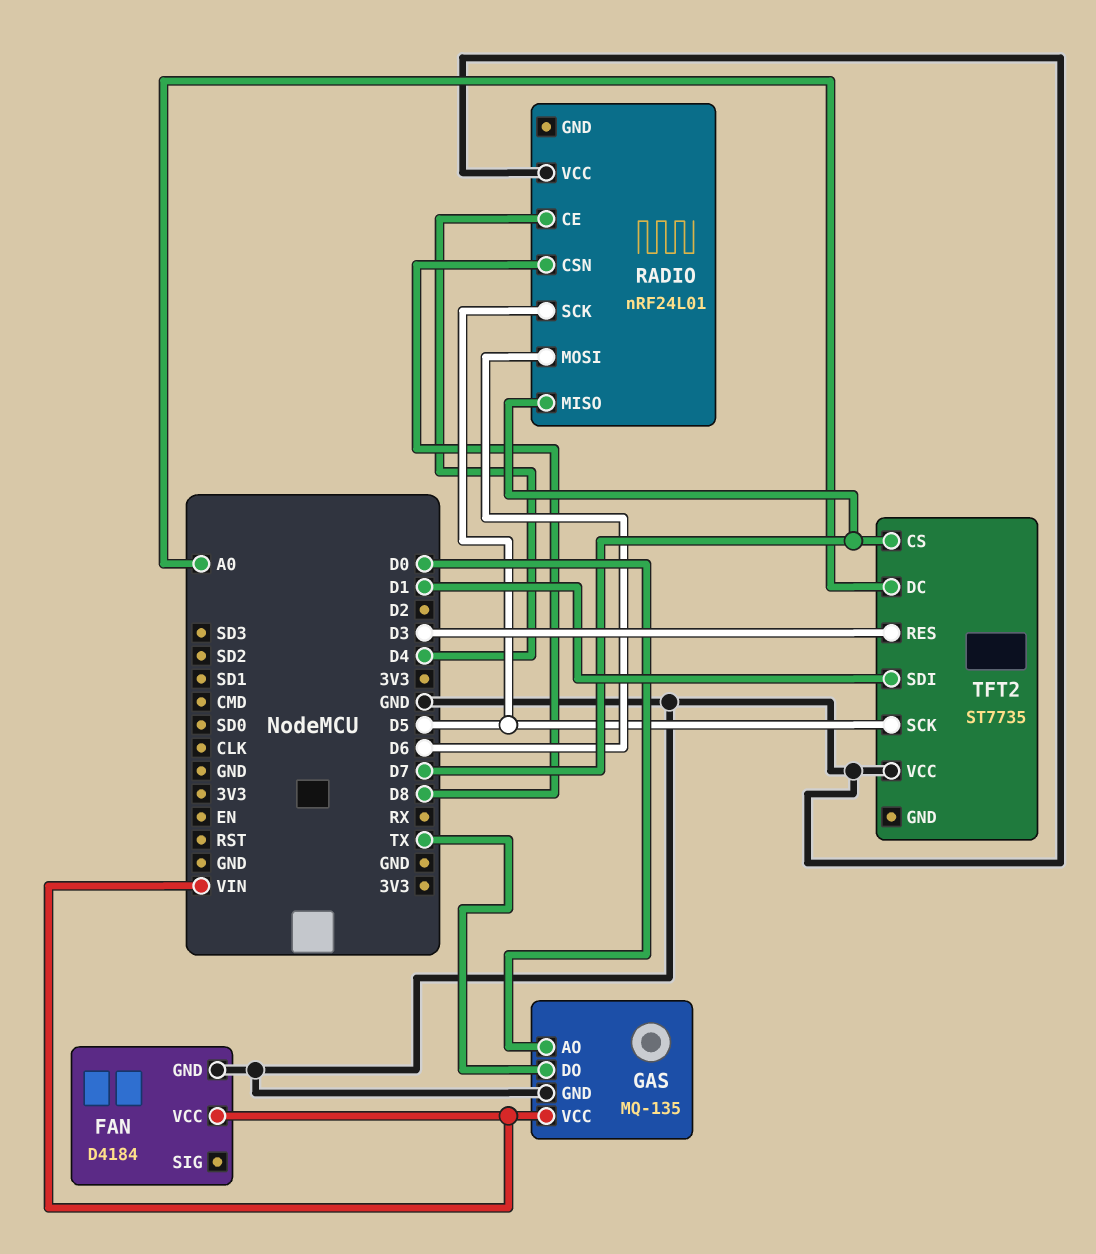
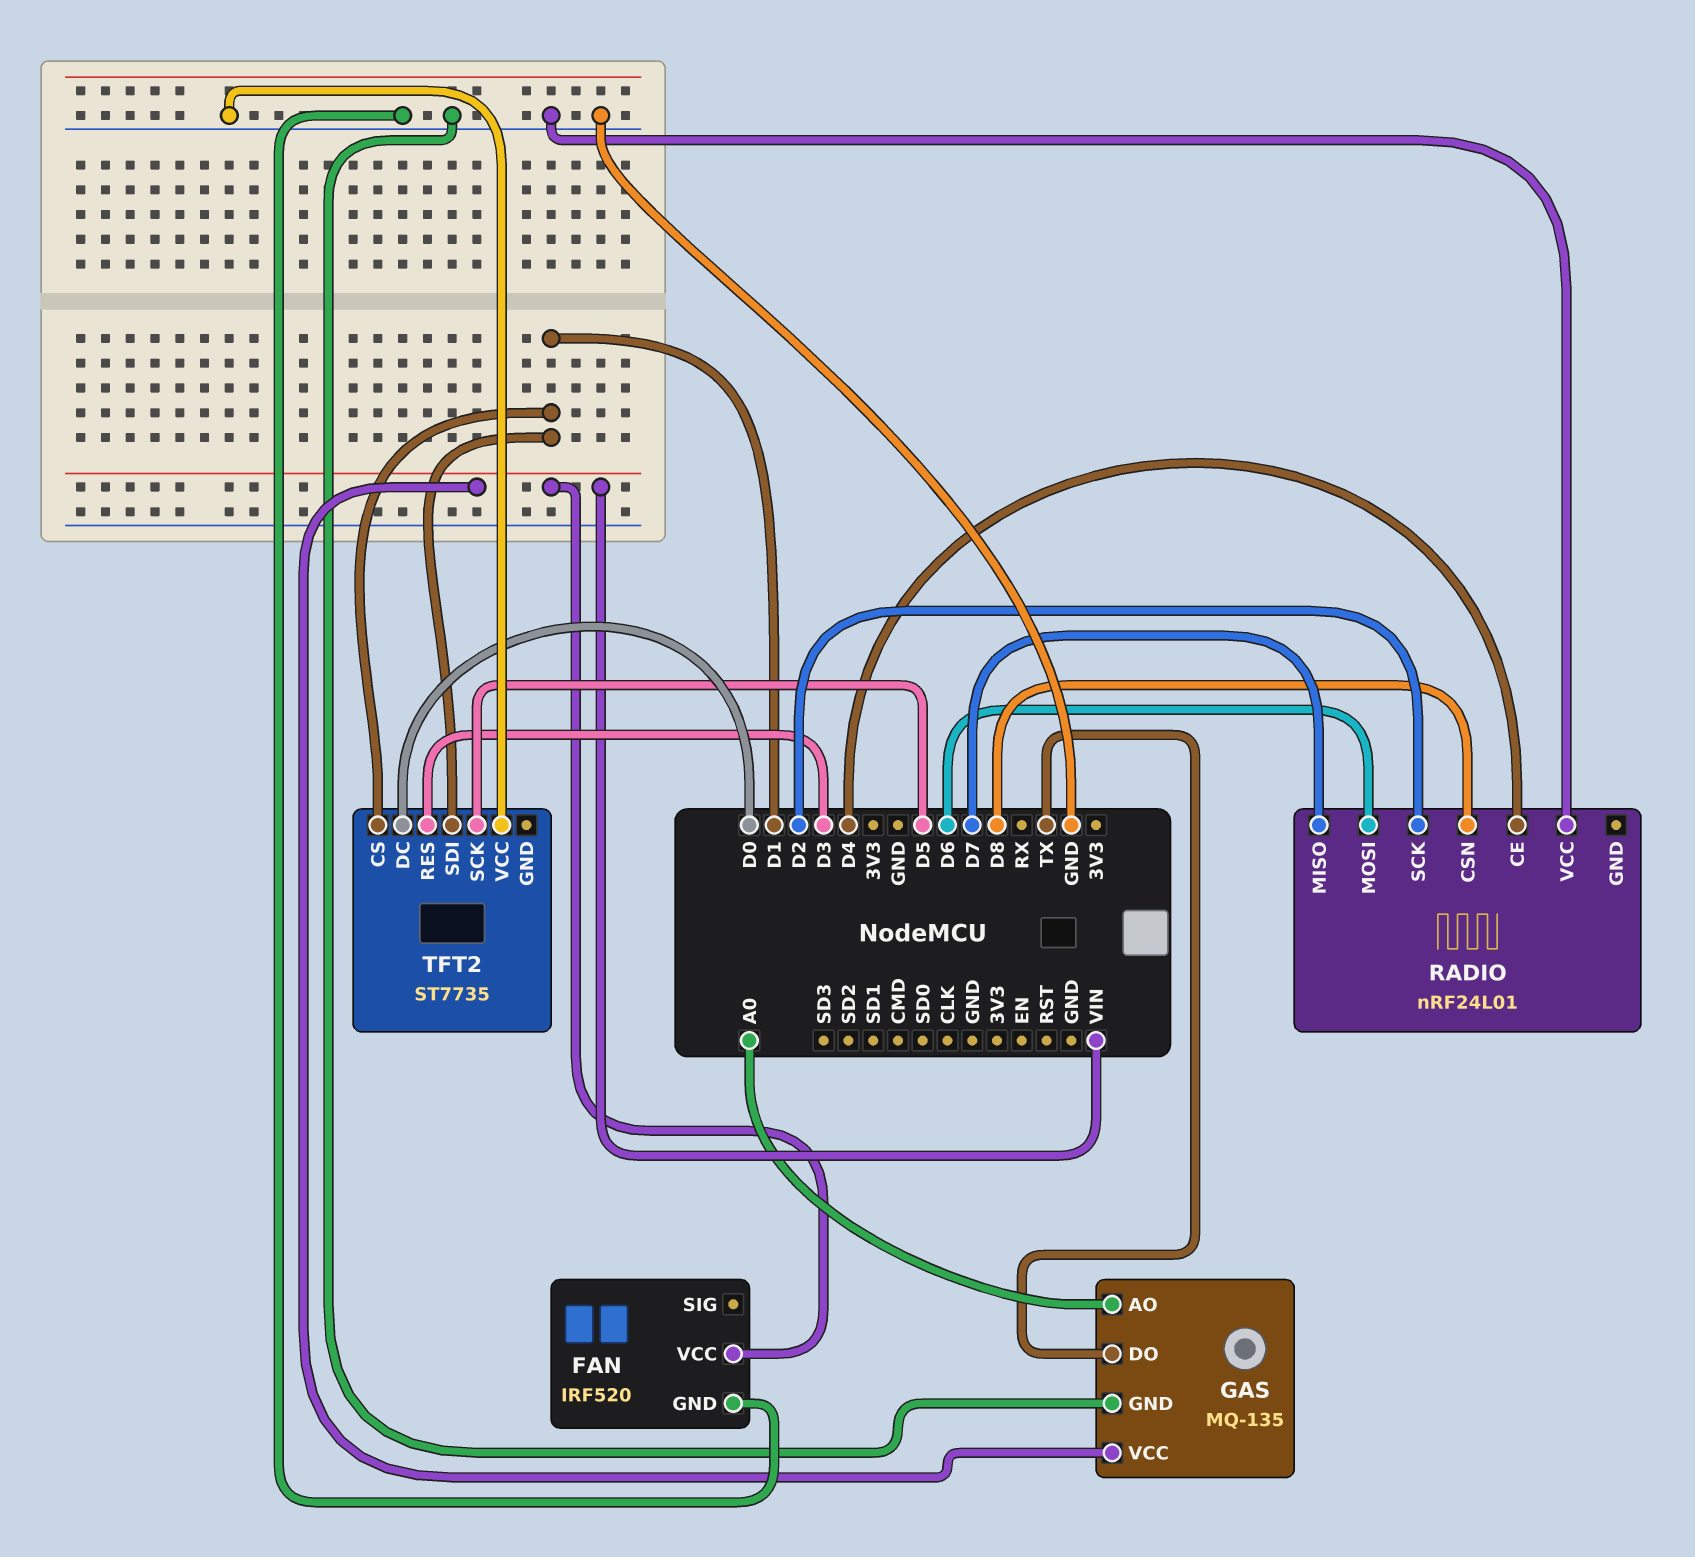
FAN: D4184 -> IRF520
GAS pin AO: D0 -> A0
RADIO pin SCK: D5 -> D2
TFT2 pin CS: D7 -> D1
TFT2 pin DC: A0 -> D0

